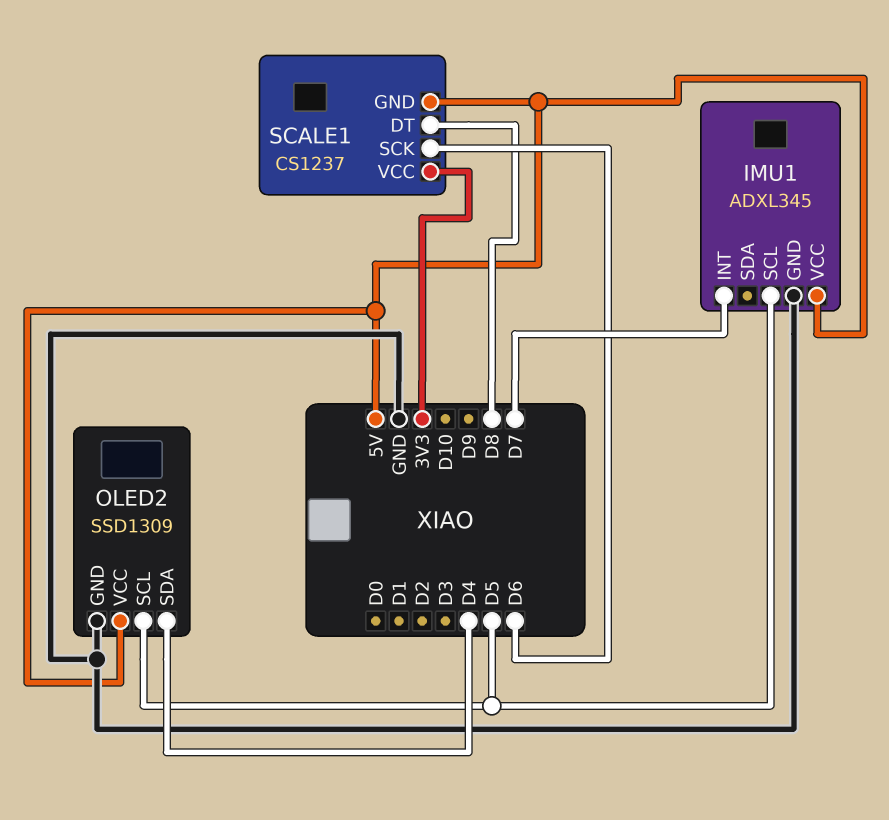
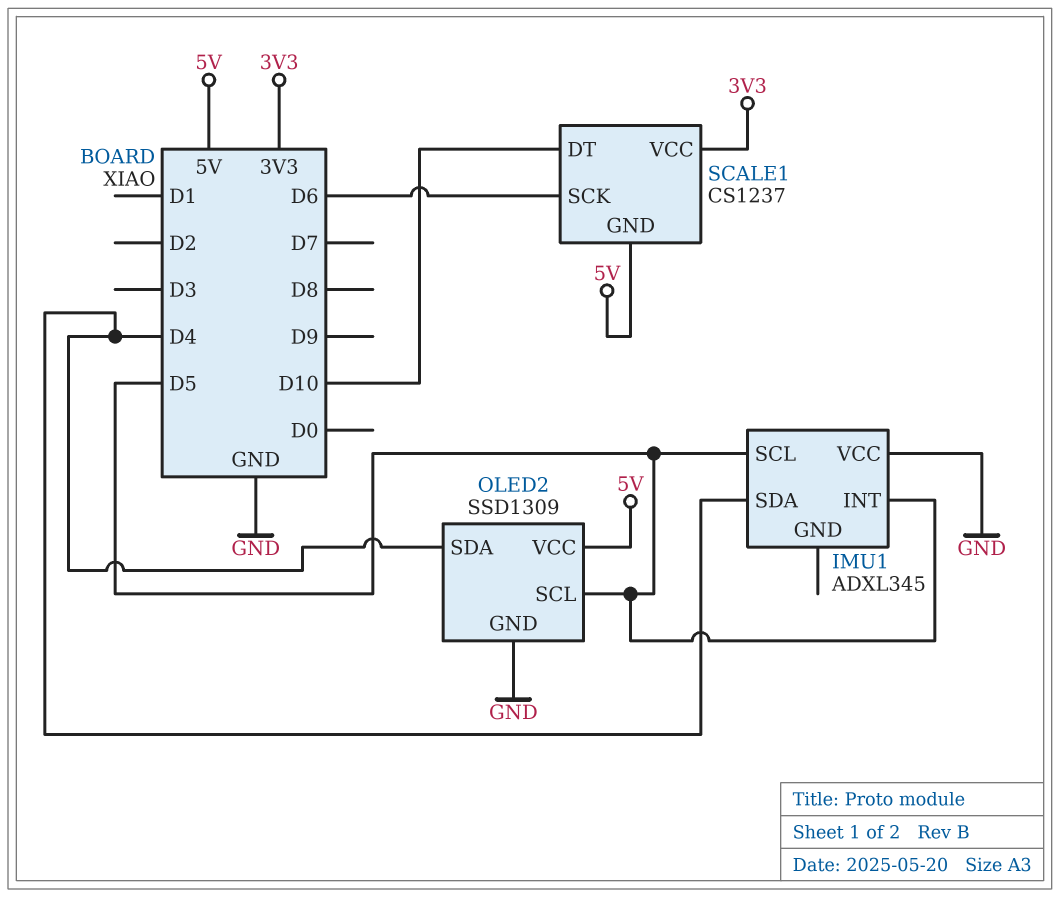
IMU1 pin GND: GND -> none
IMU1 pin INT: D7 -> D5
IMU1 pin SDA: none -> D4
IMU1 pin VCC: 5V -> GND
SCALE1 pin DT: D8 -> D10

